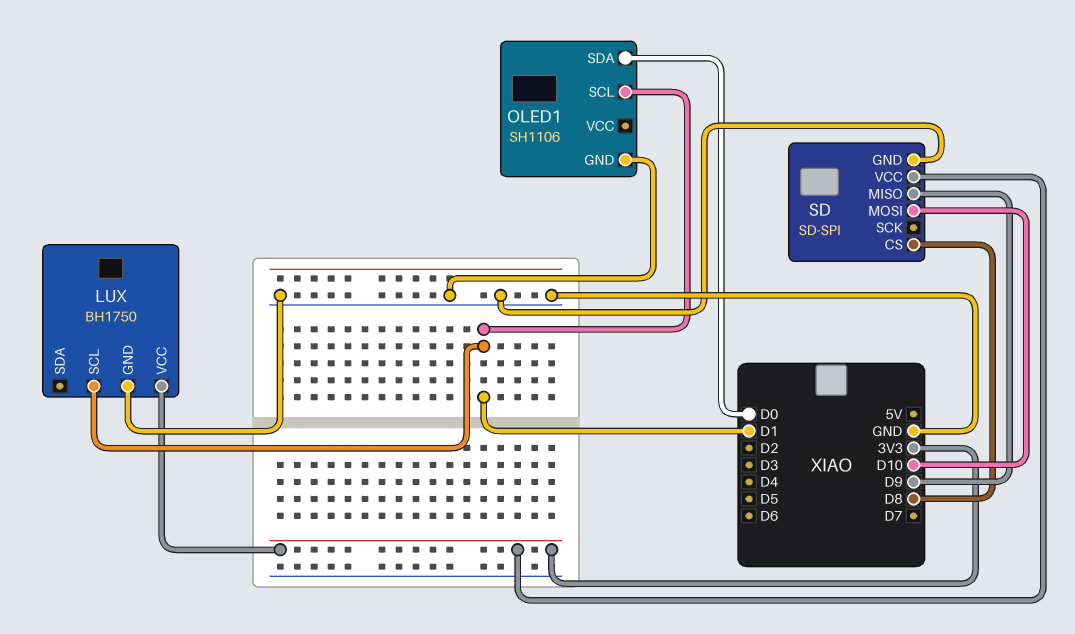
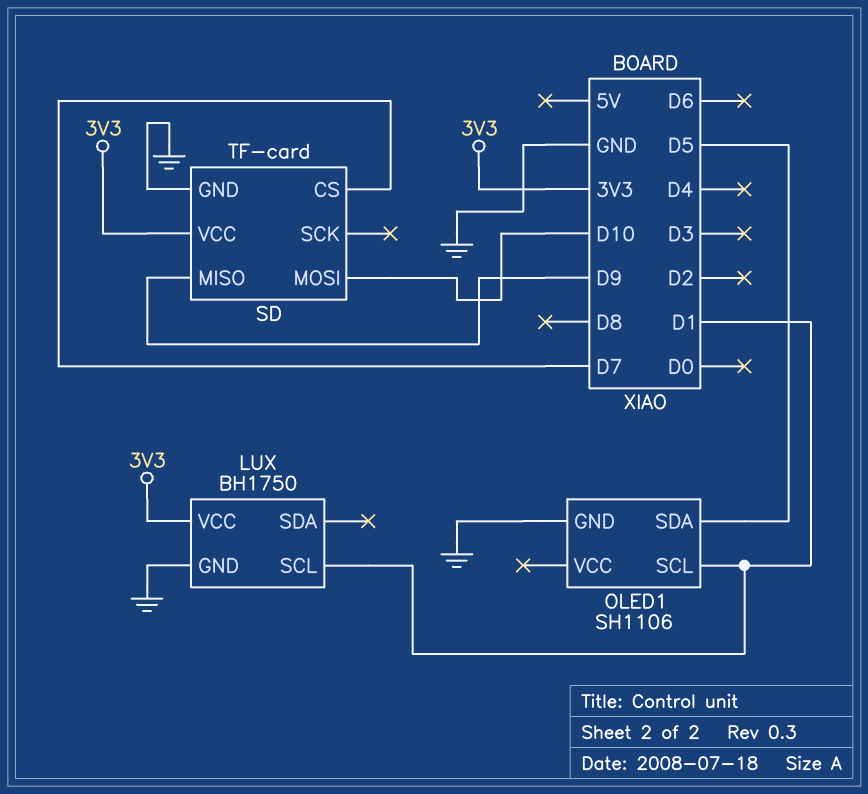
OLED1 pin SDA: D0 -> D5
SD: SD-SPI -> TF-card
SD pin CS: D8 -> D7

